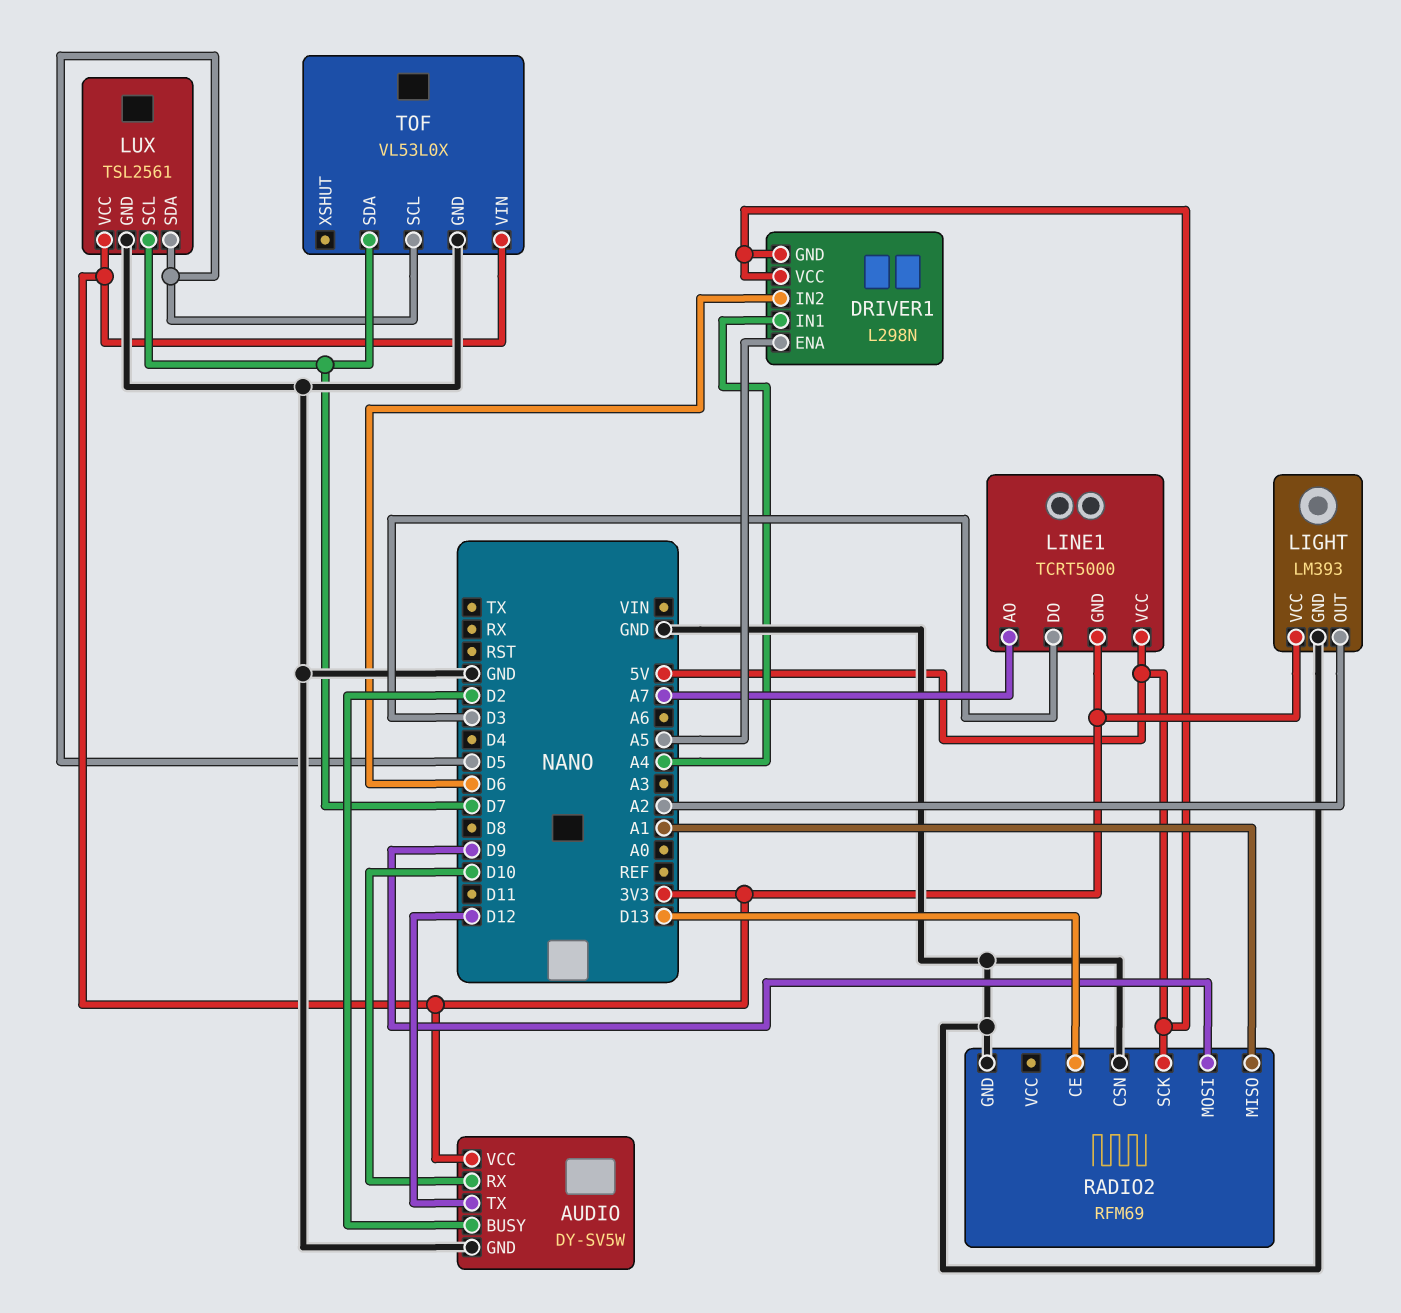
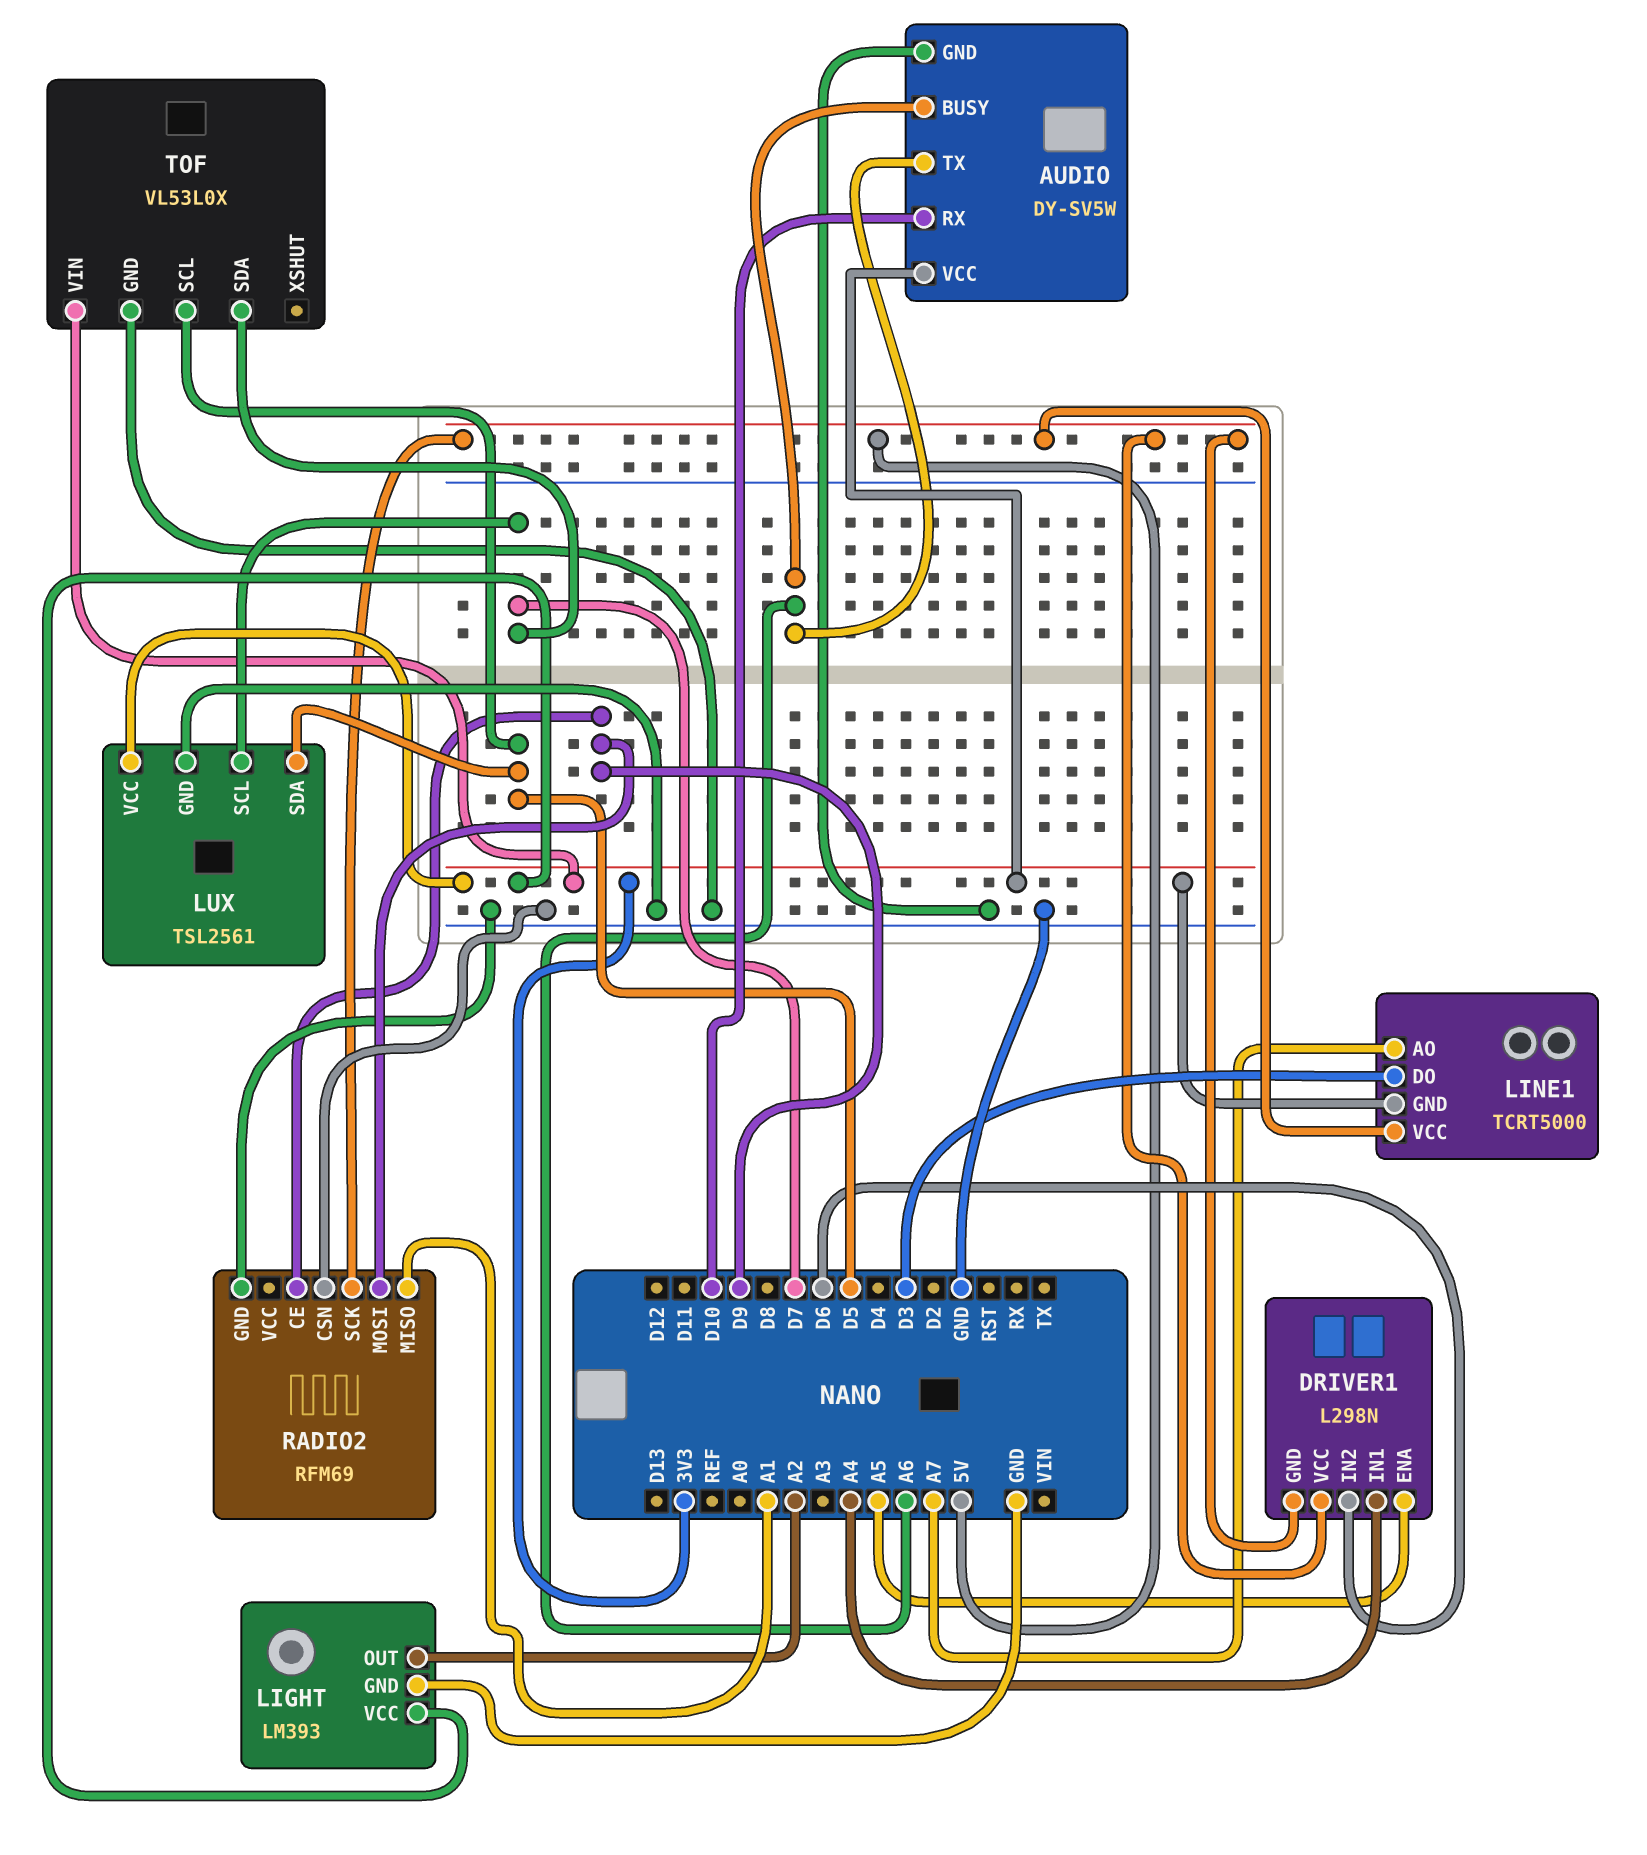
AUDIO pin BUSY: D2 -> A6
AUDIO pin TX: D12 -> A6
RADIO2 pin CE: D13 -> D9

